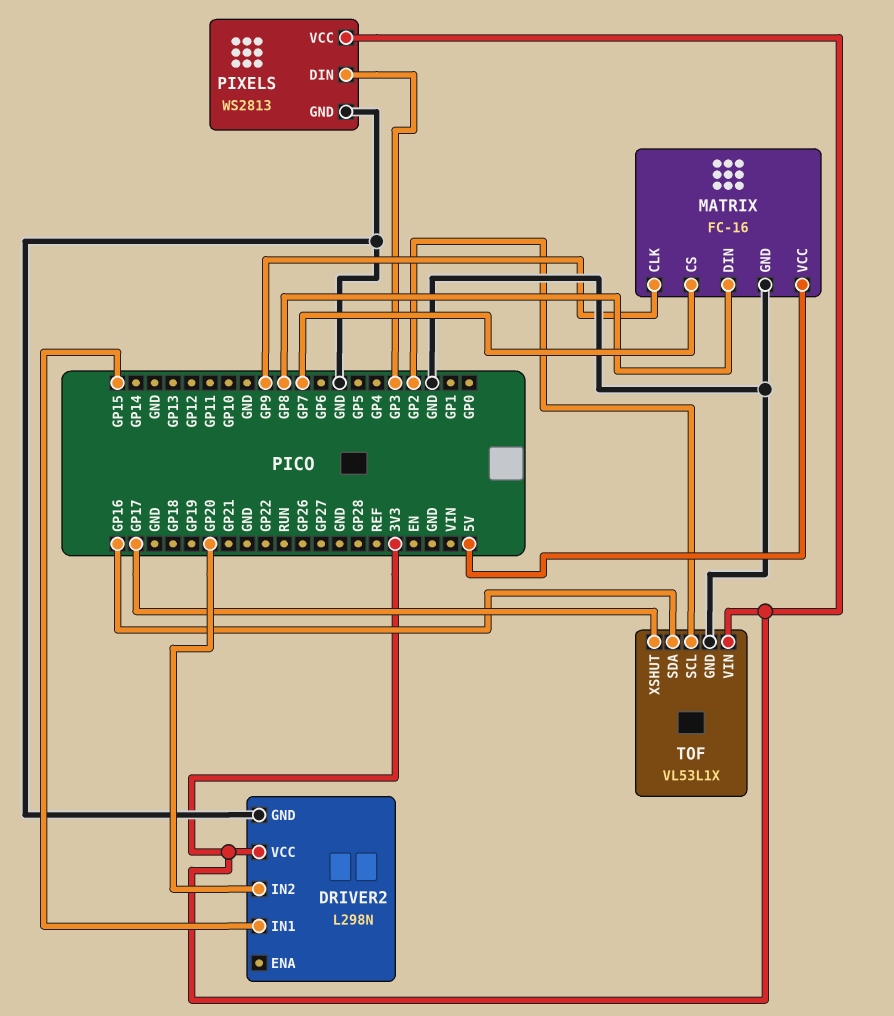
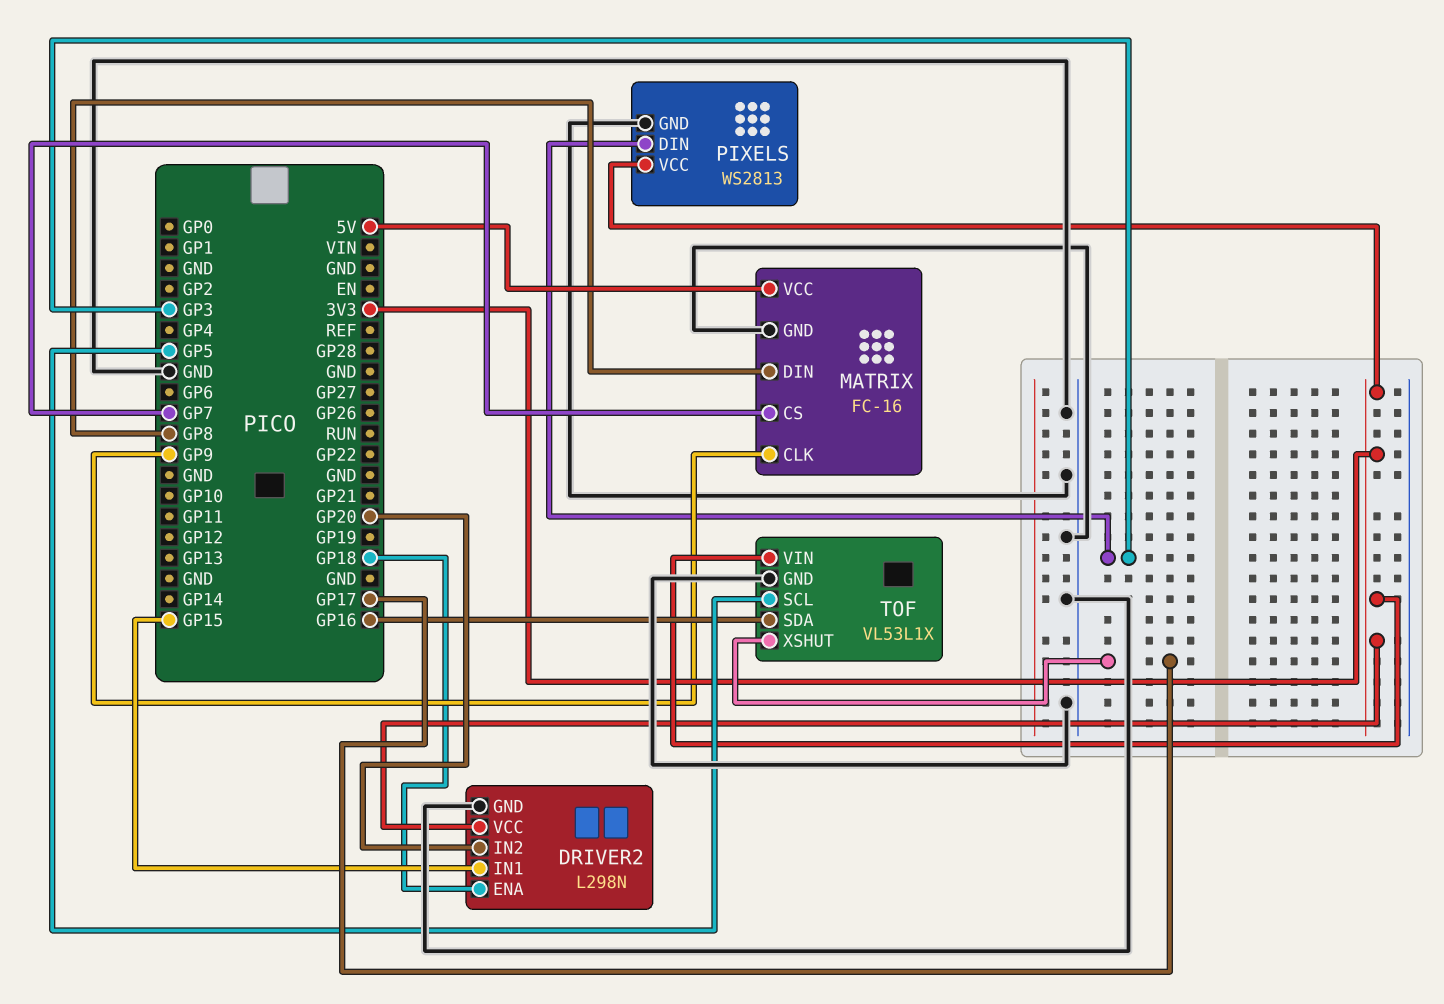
DRIVER2 pin ENA: none -> GP18
TOF pin SCL: GP2 -> GP5

